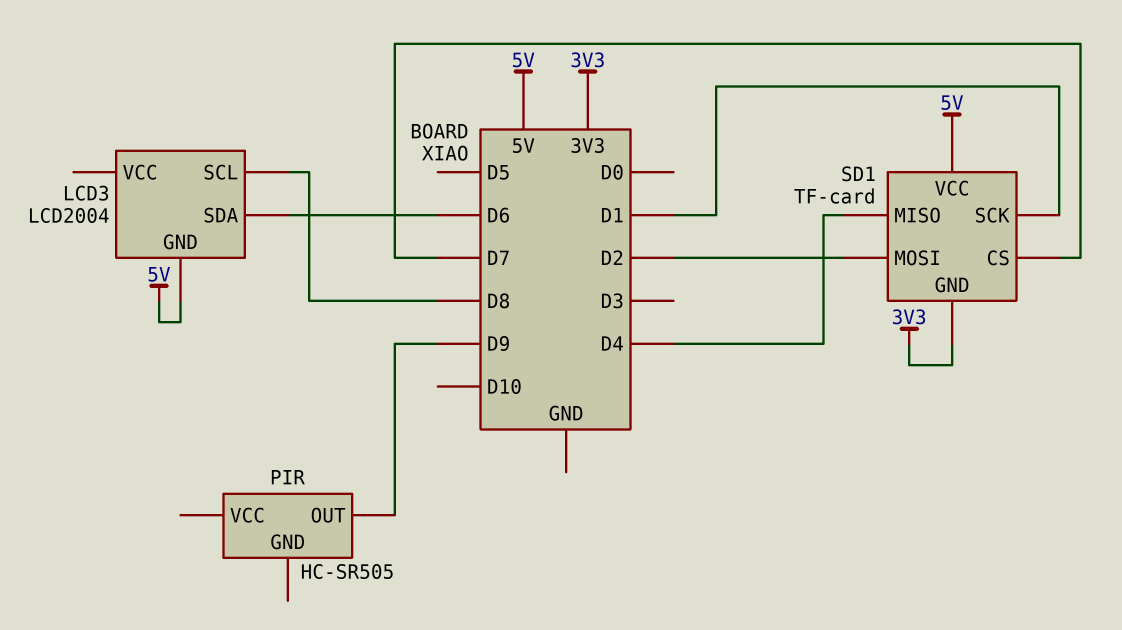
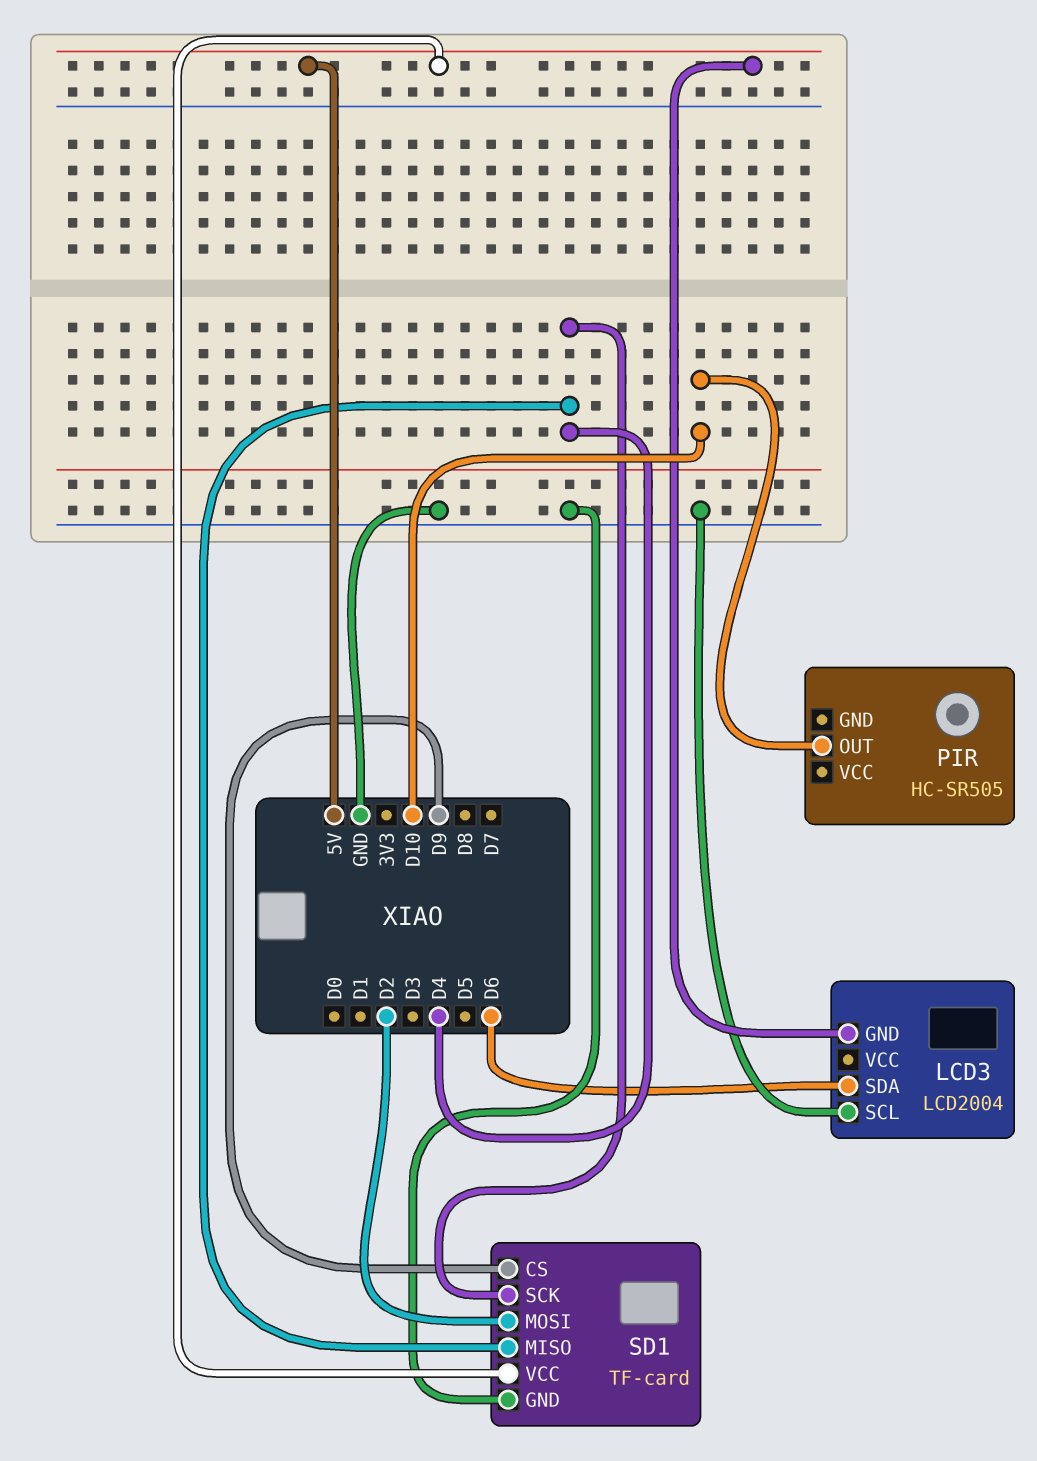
LCD3 pin SCL: D8 -> GND
PIR pin OUT: D9 -> D10
SD1 pin CS: D7 -> D9
SD1 pin GND: 3V3 -> GND
SD1 pin SCK: D1 -> D4

